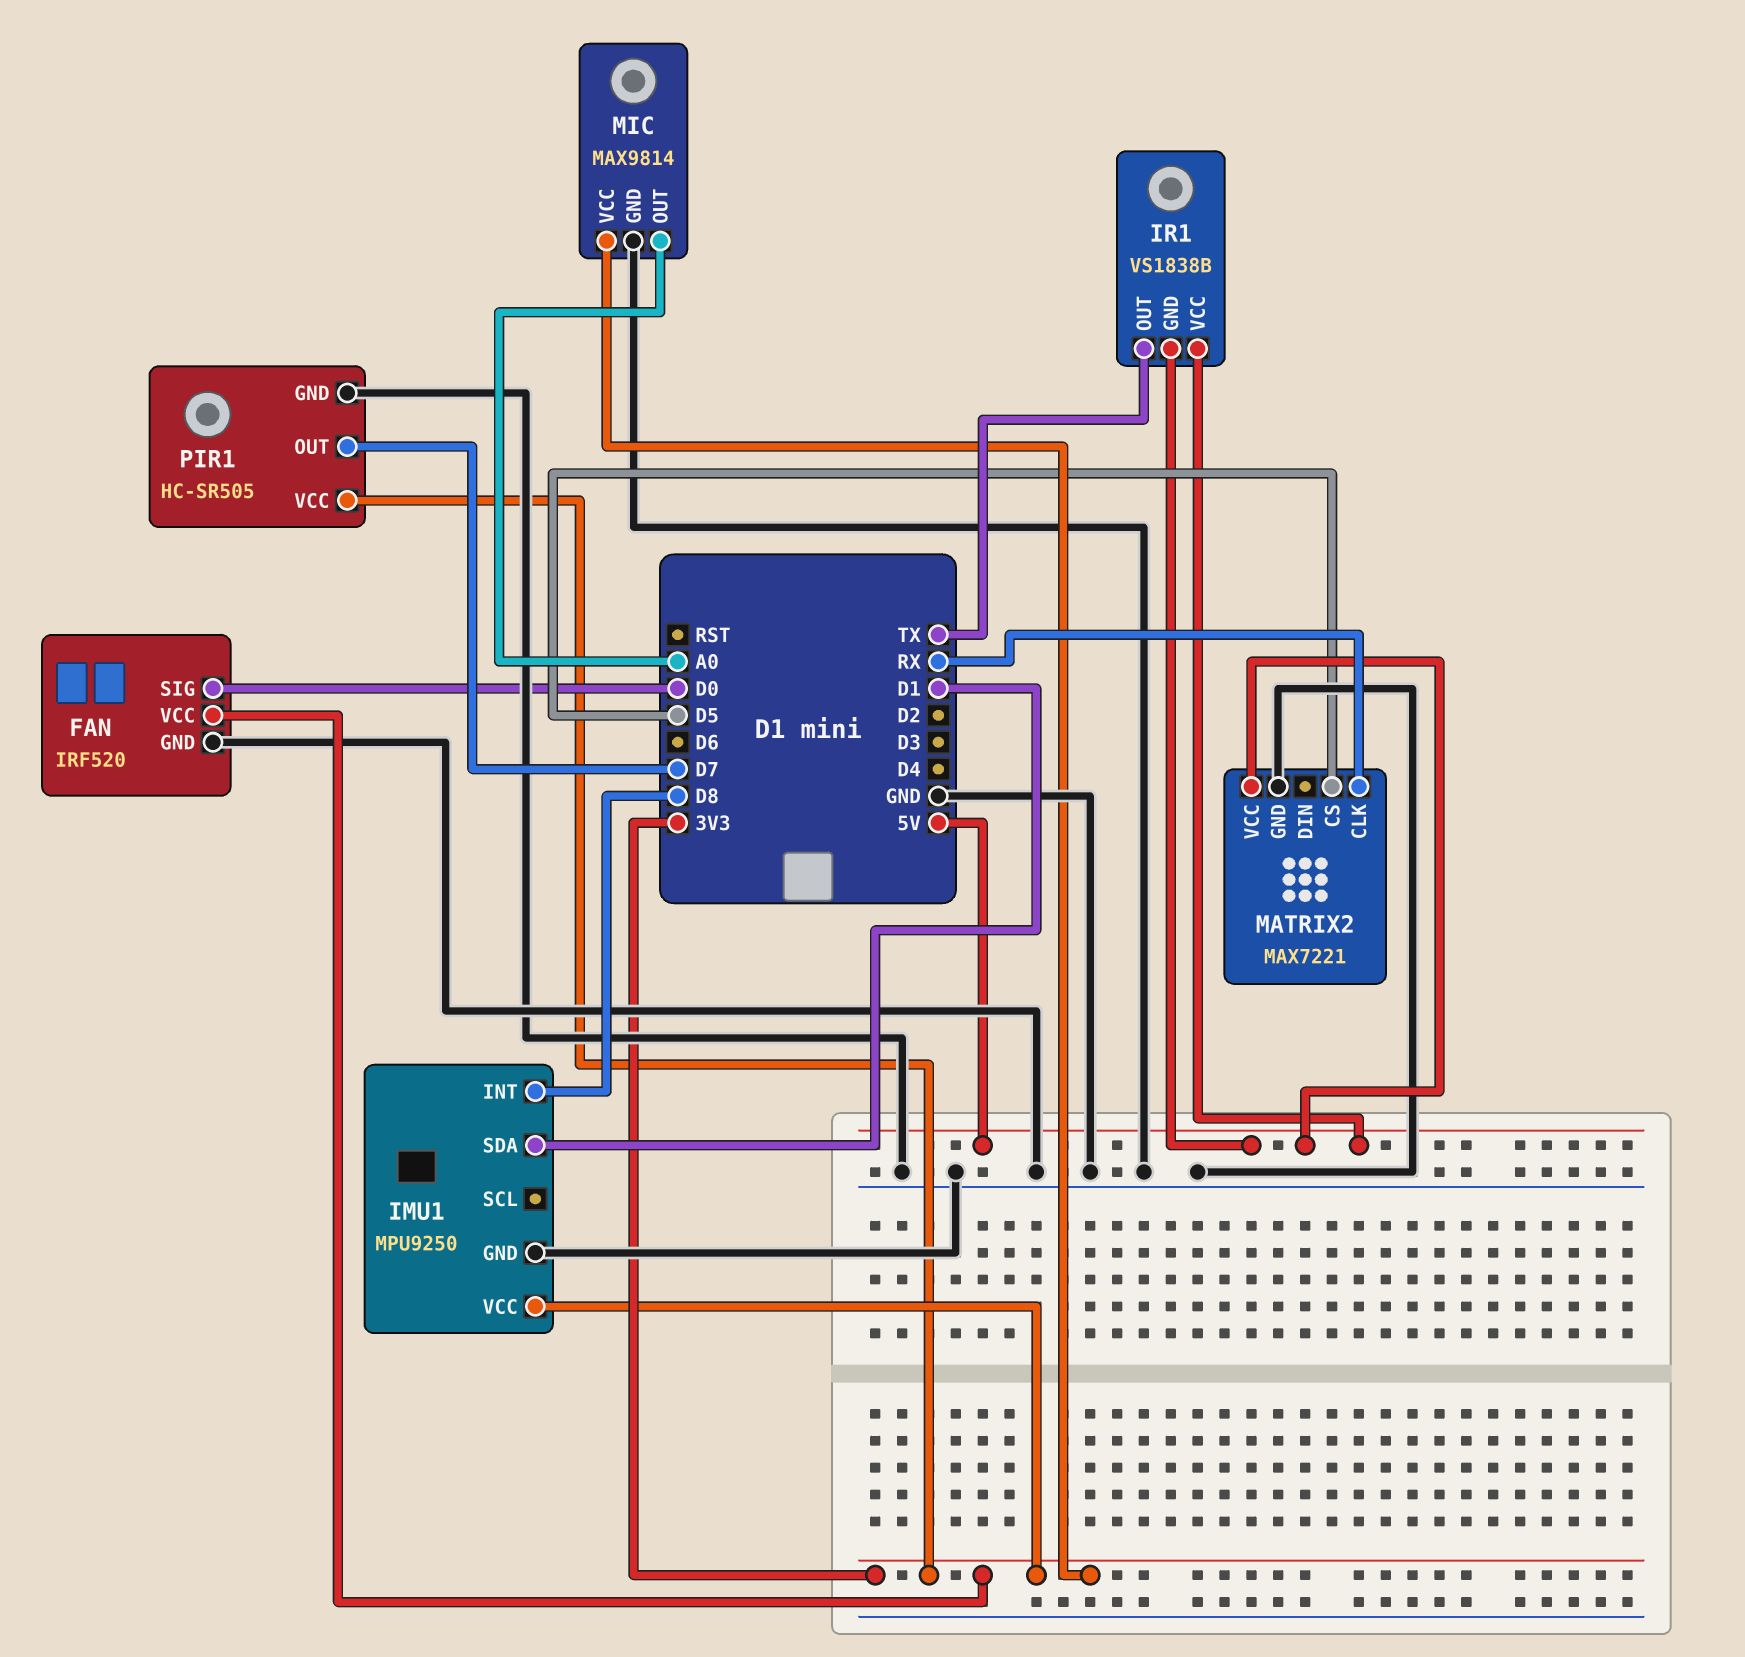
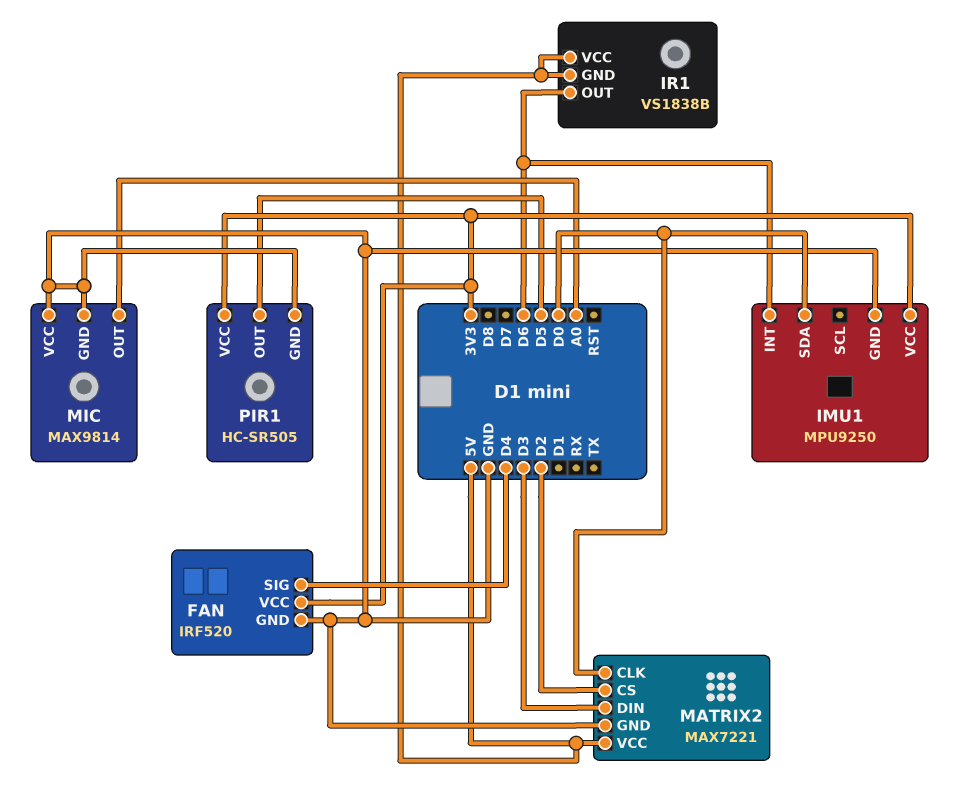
FAN pin SIG: D0 -> D4
IMU1 pin INT: D8 -> D6
IMU1 pin SDA: D1 -> D0
IR1 pin OUT: TX -> D6
MATRIX2 pin CLK: RX -> D0
MATRIX2 pin CS: D5 -> D2
MATRIX2 pin DIN: none -> D3
MIC pin VCC: 3V3 -> GND
PIR1 pin OUT: D7 -> D5

